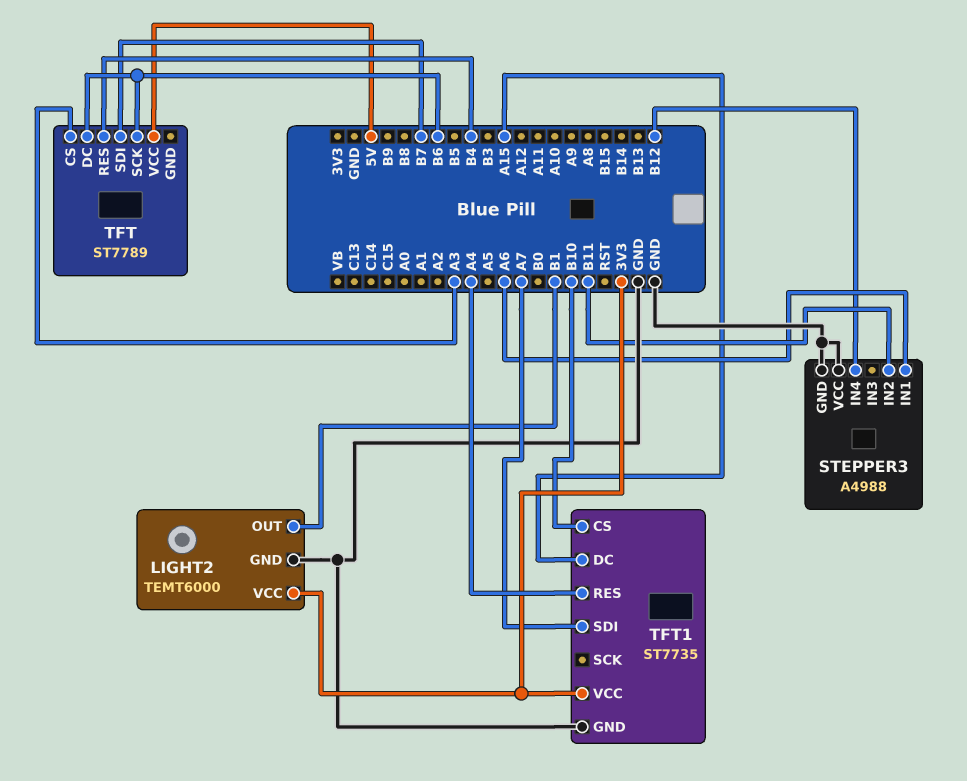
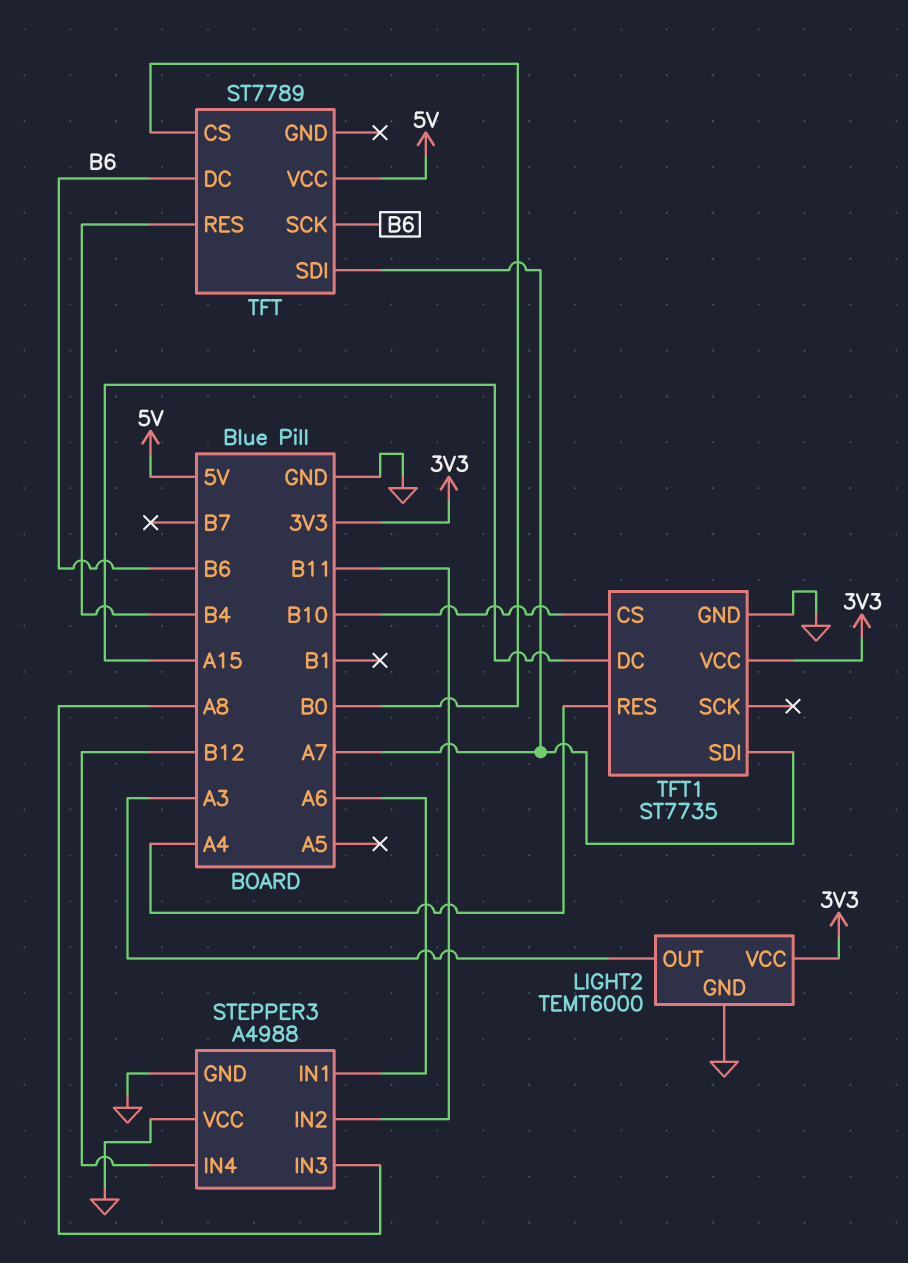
LIGHT2 pin OUT: B1 -> A3
STEPPER3 pin IN3: none -> A8
TFT pin CS: A3 -> B0
TFT pin SDI: B7 -> A7

